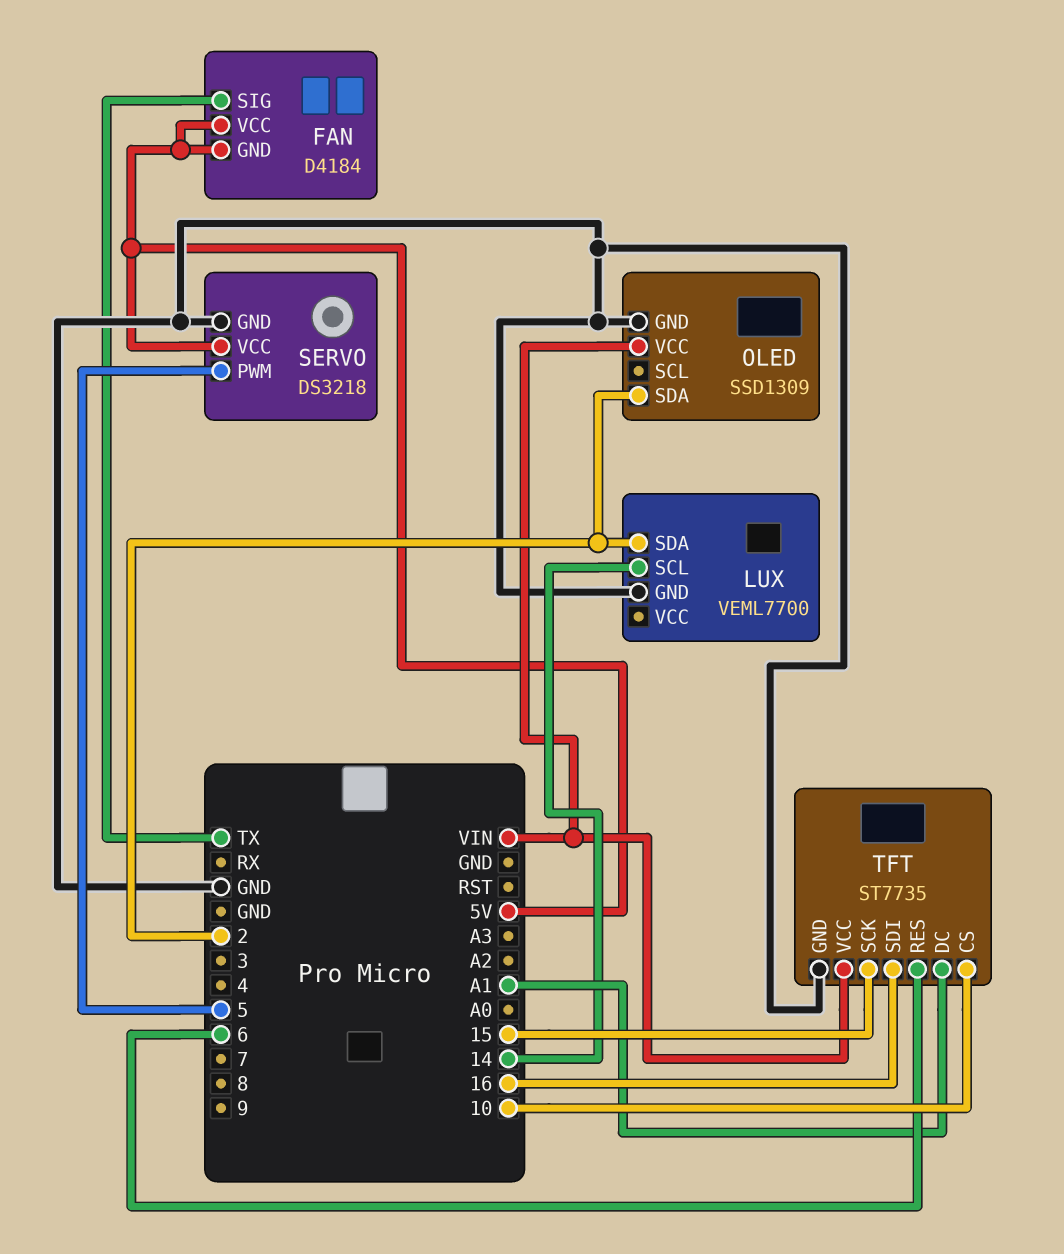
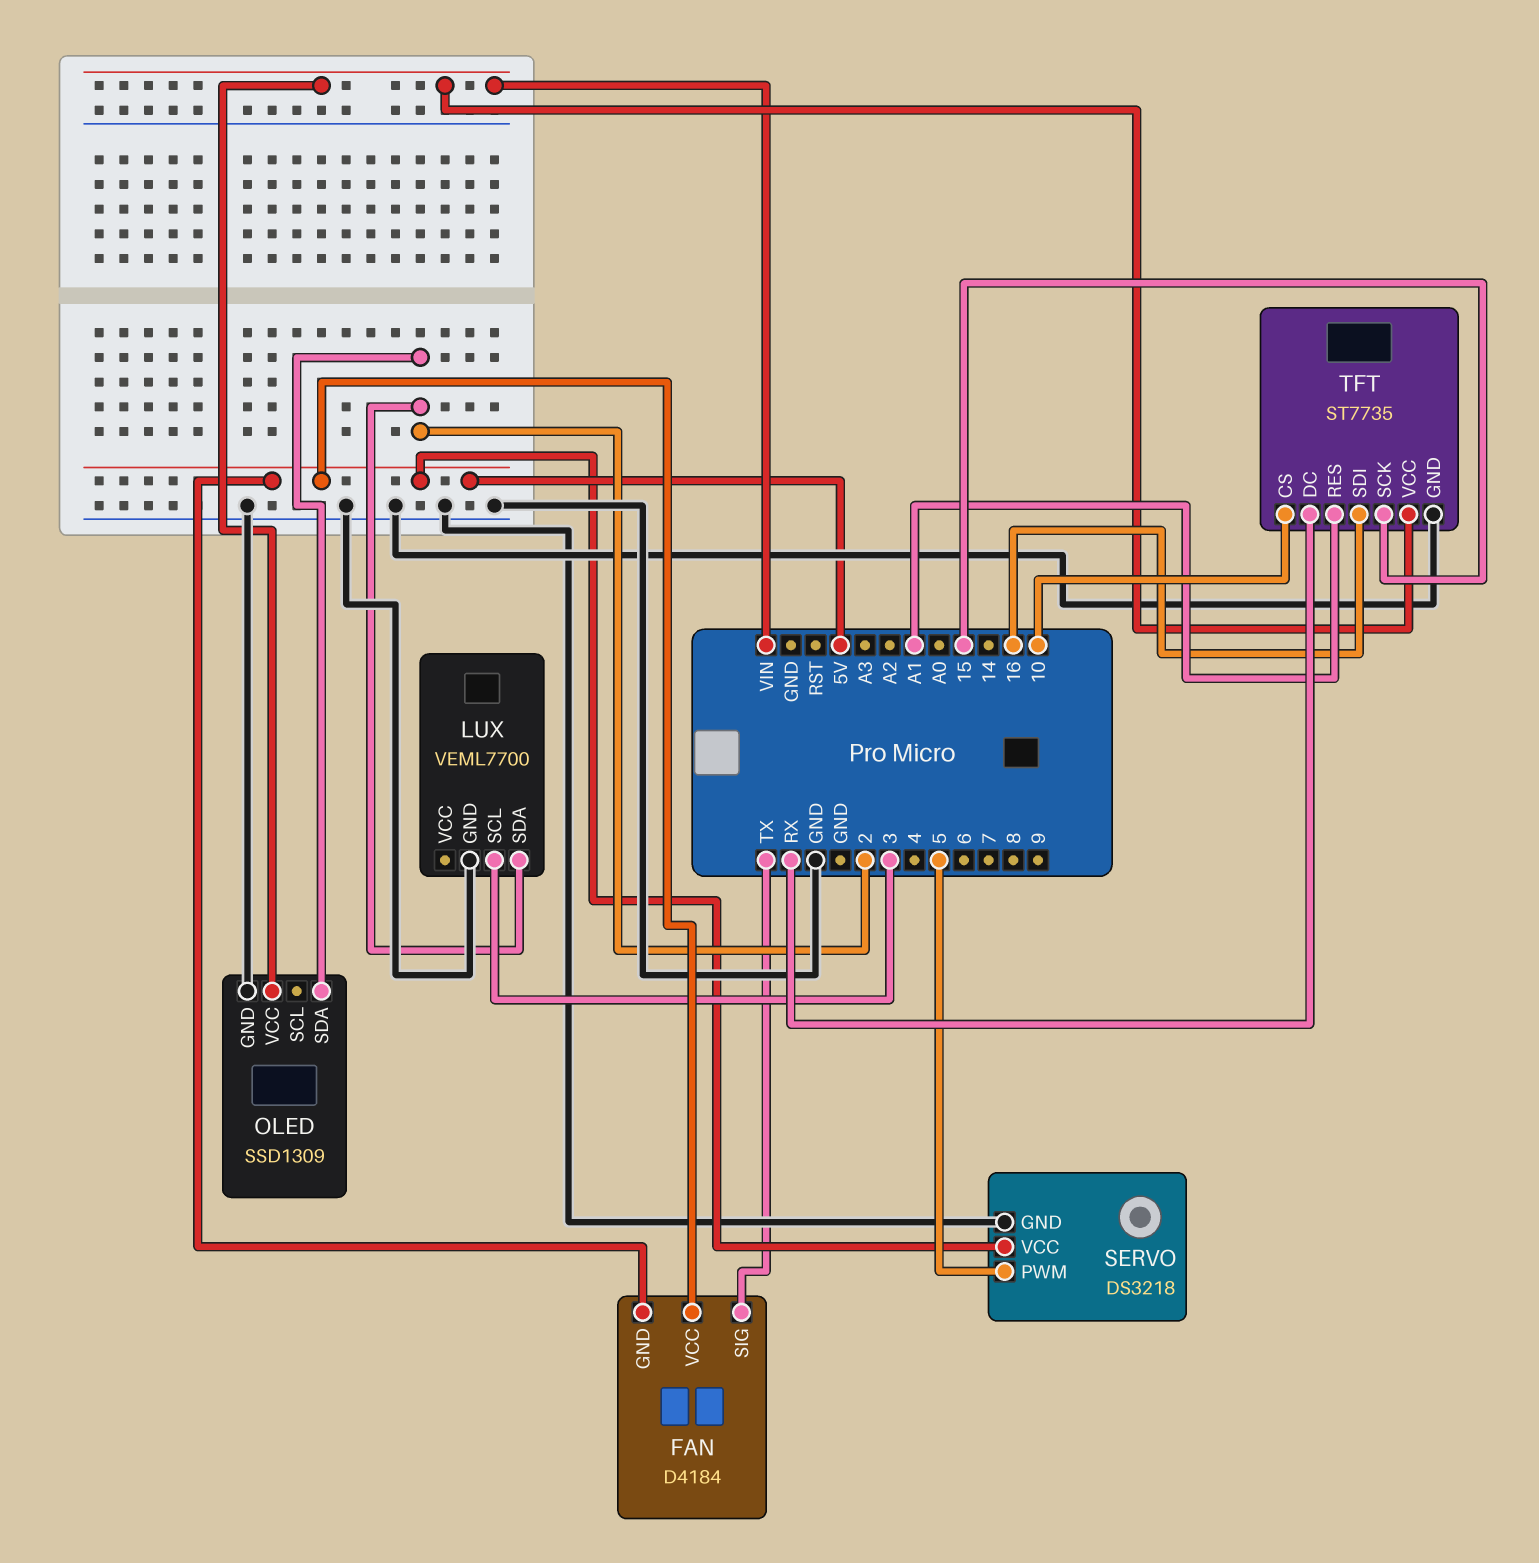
LUX pin SCL: 14 -> 3
TFT pin DC: A1 -> RX
TFT pin RES: 6 -> A1

